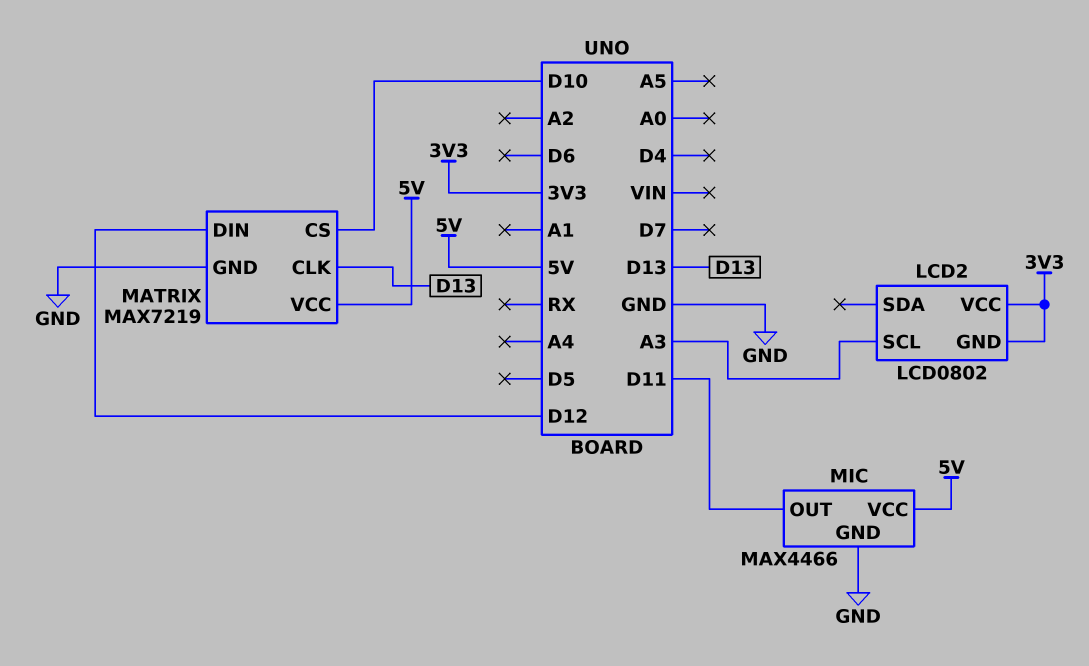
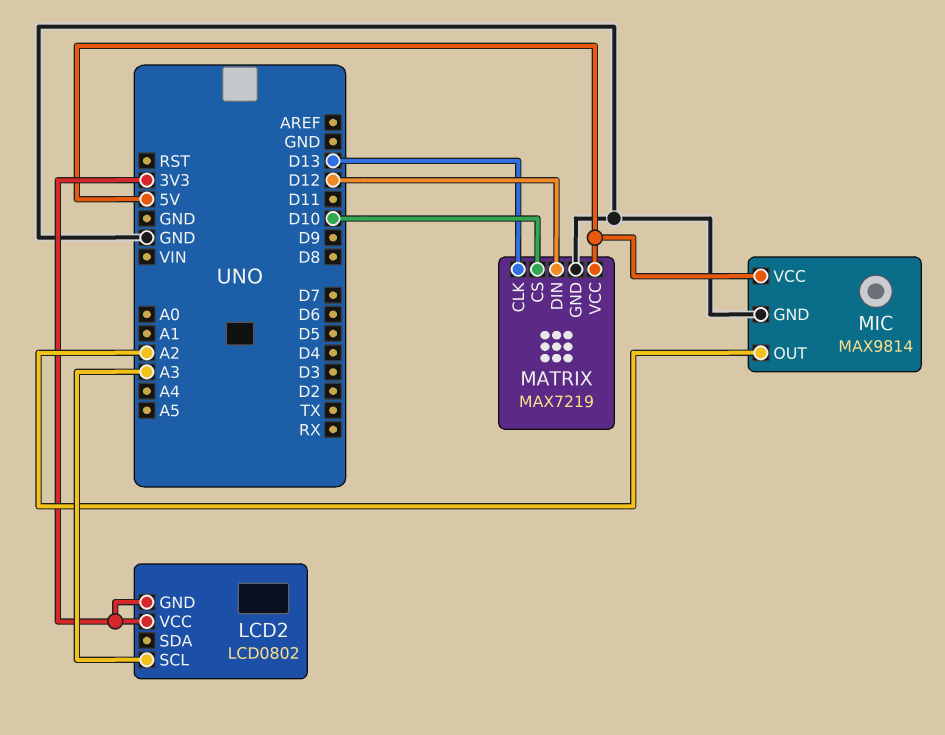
MIC: MAX4466 -> MAX9814
MIC pin OUT: D11 -> A2

